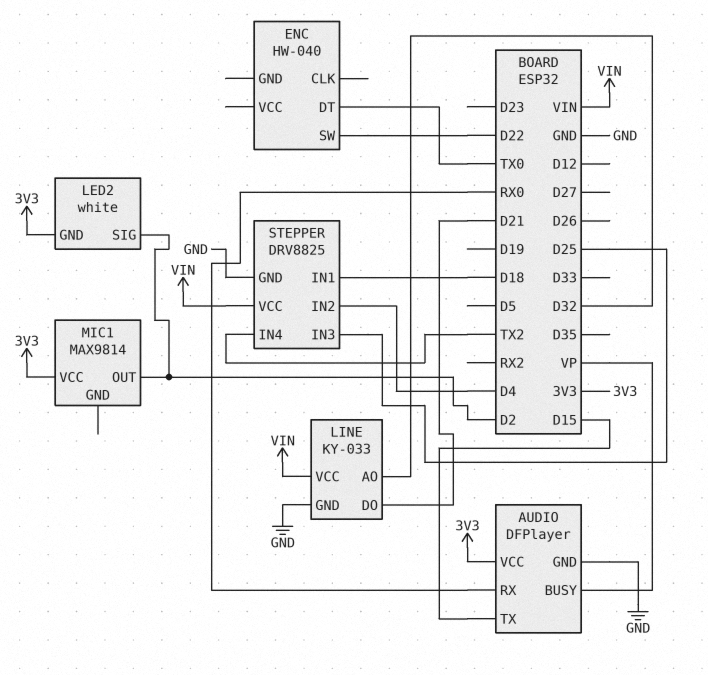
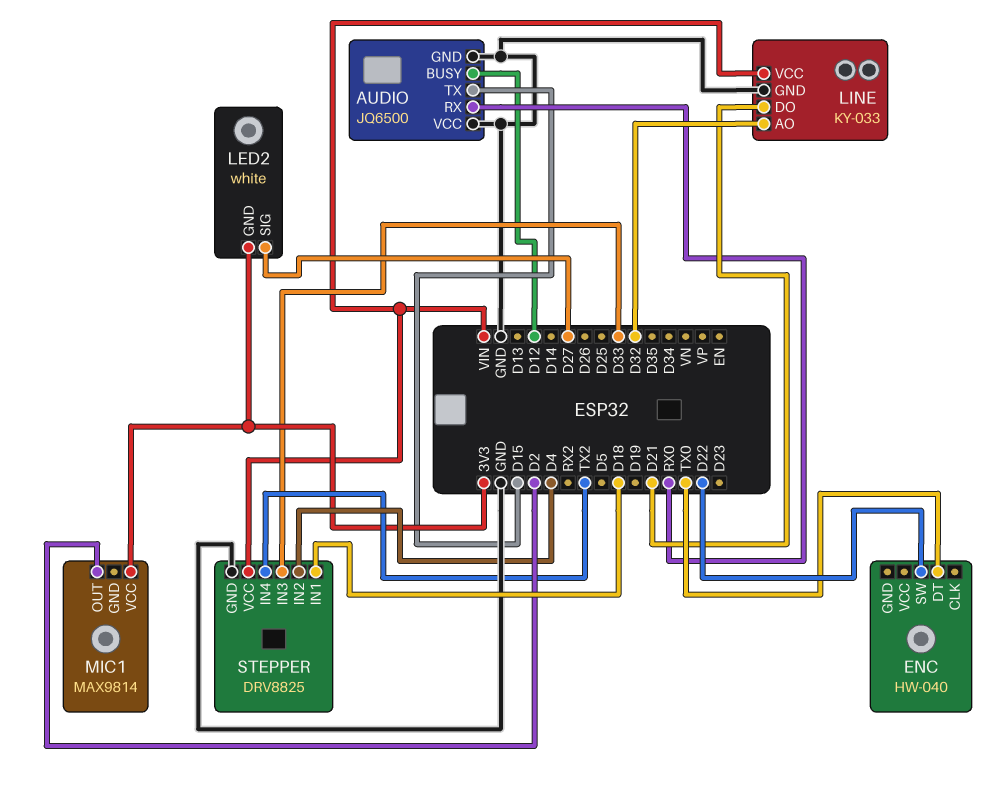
AUDIO: DFPlayer -> JQ6500
AUDIO pin BUSY: VP -> D12
AUDIO pin VCC: 3V3 -> GND
LED2 pin SIG: D2 -> D27
STEPPER pin IN3: D25 -> D33

